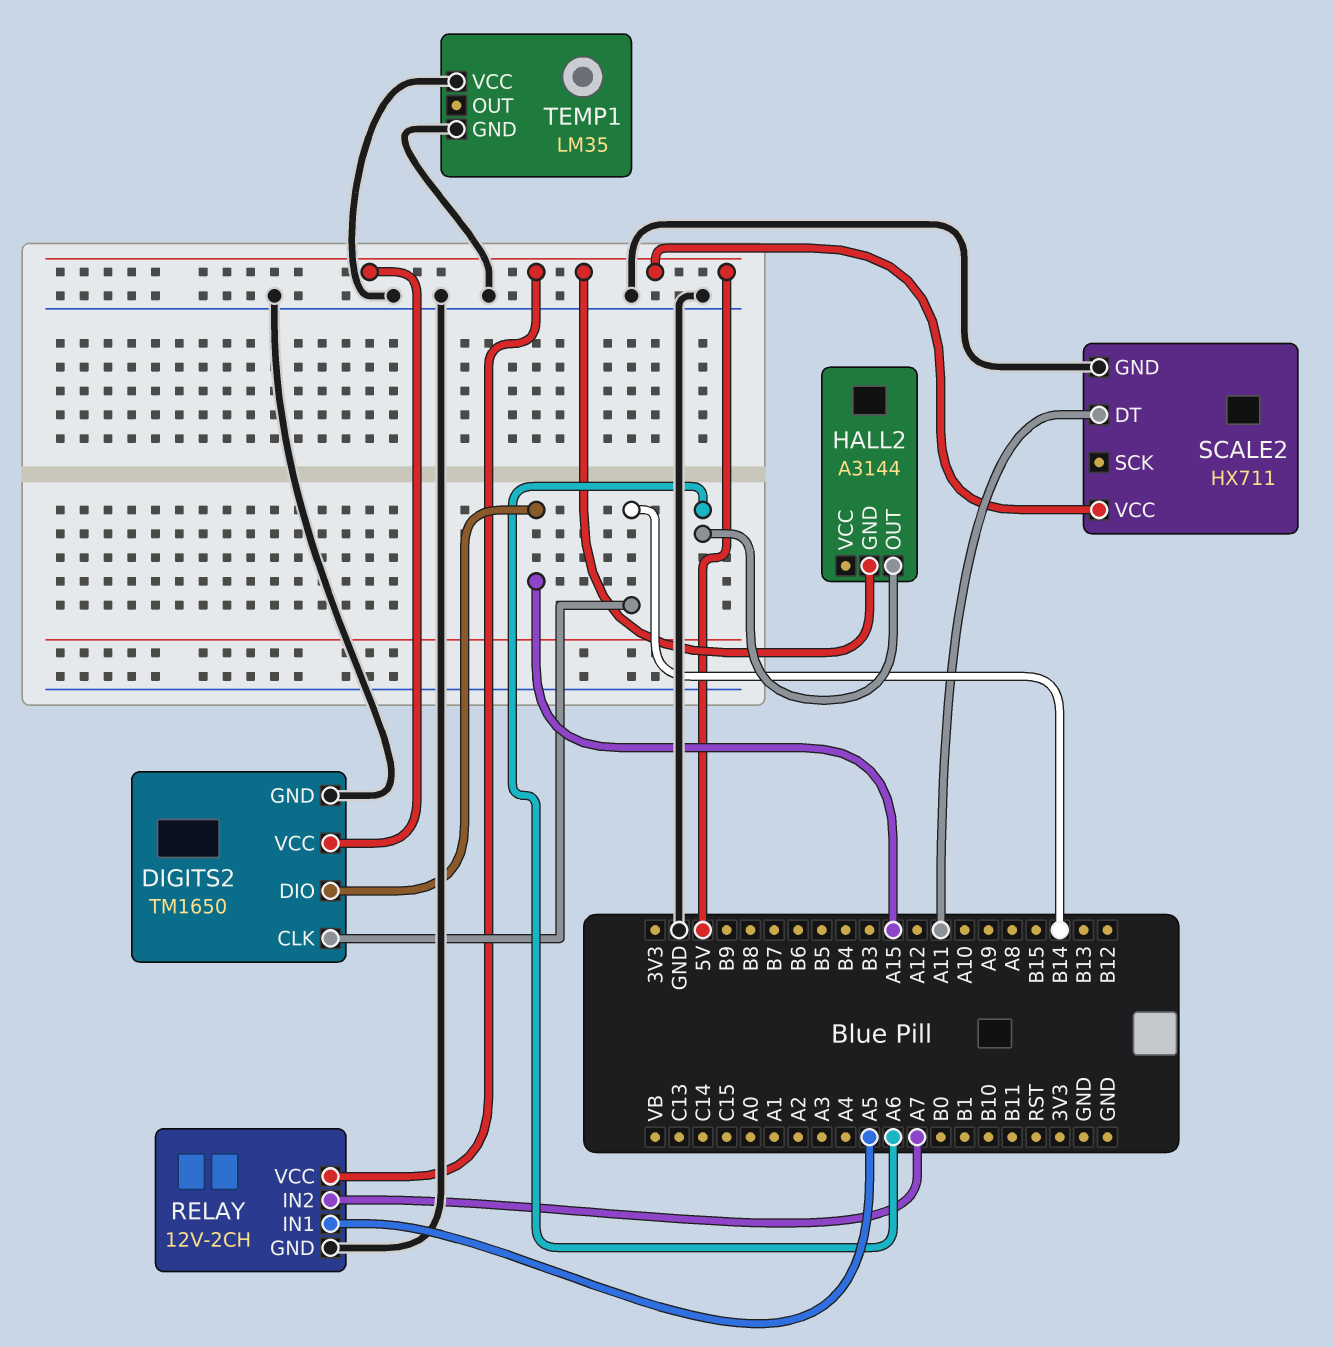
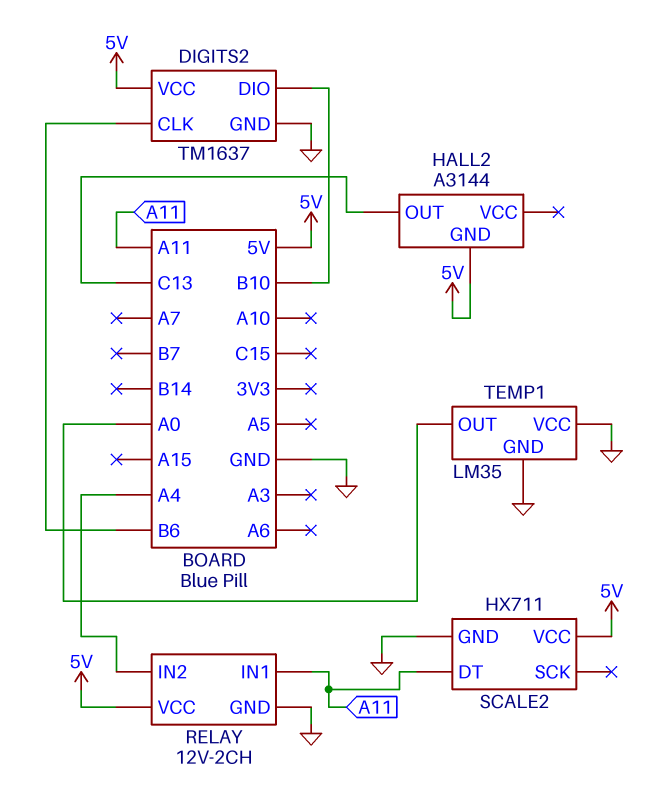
DIGITS2: TM1650 -> TM1637
DIGITS2 pin CLK: B14 -> B6
DIGITS2 pin DIO: A15 -> B10
HALL2 pin OUT: A6 -> C13
RELAY pin IN1: A5 -> A11
RELAY pin IN2: A7 -> A4
TEMP1 pin OUT: none -> A0

